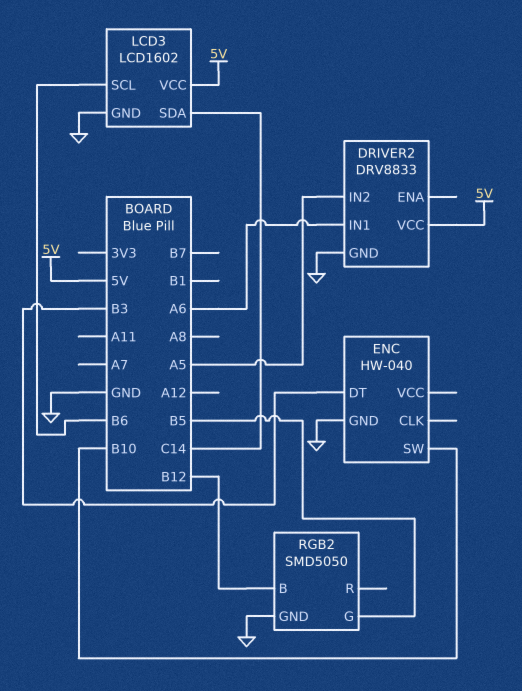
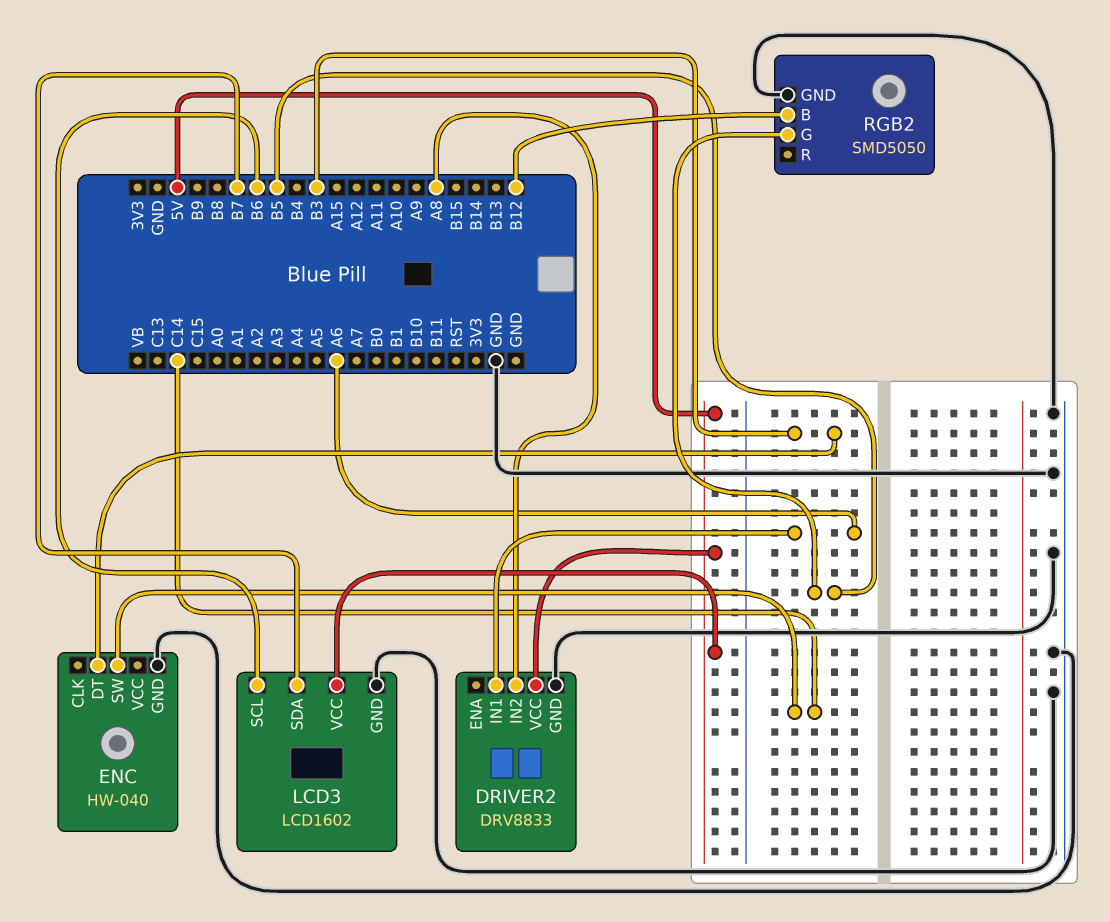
DRIVER2 pin IN2: A5 -> A8
ENC pin SW: B10 -> C14
LCD3 pin SDA: C14 -> B7

